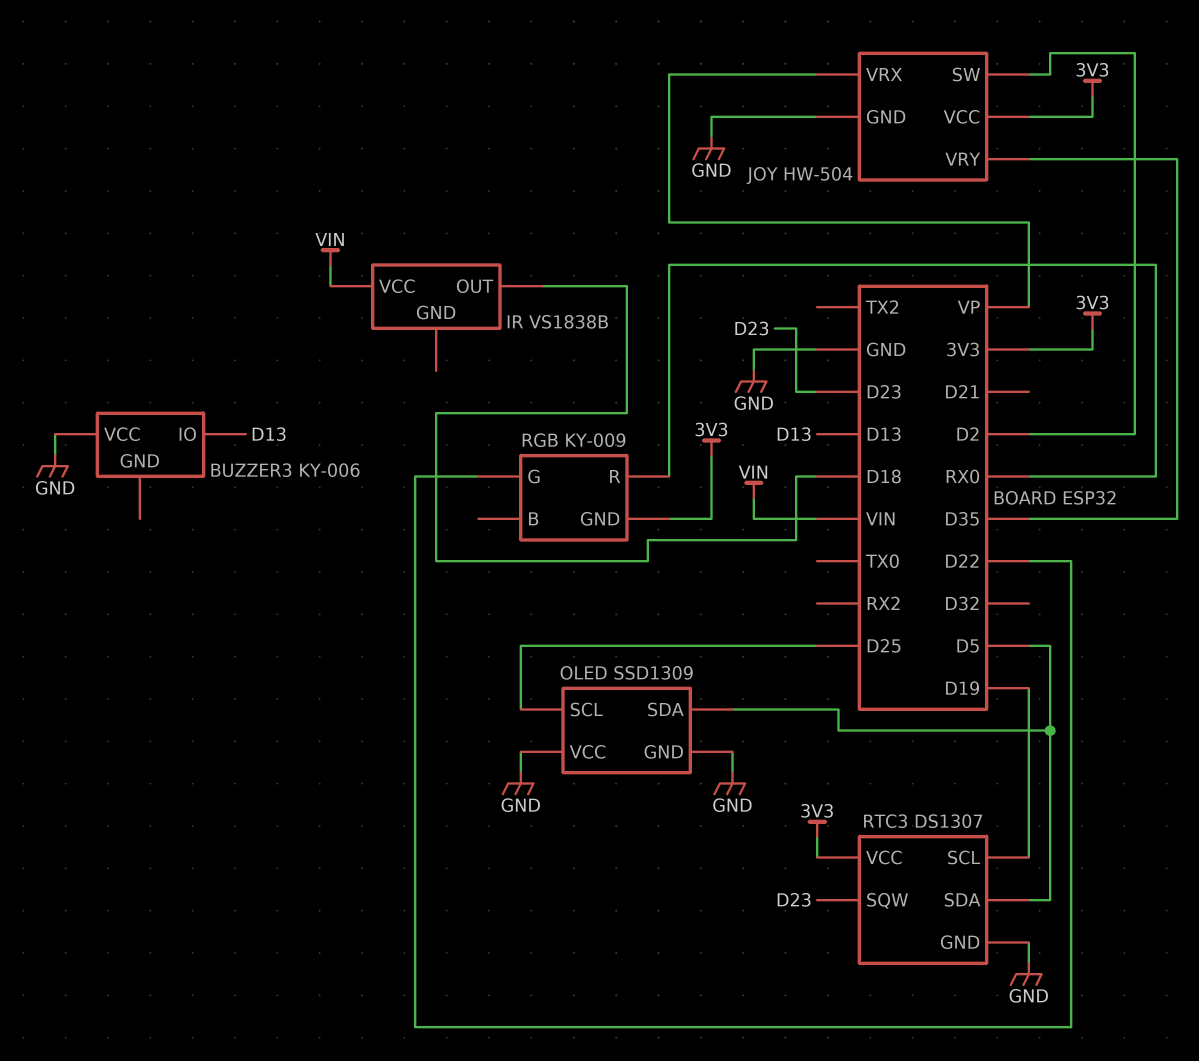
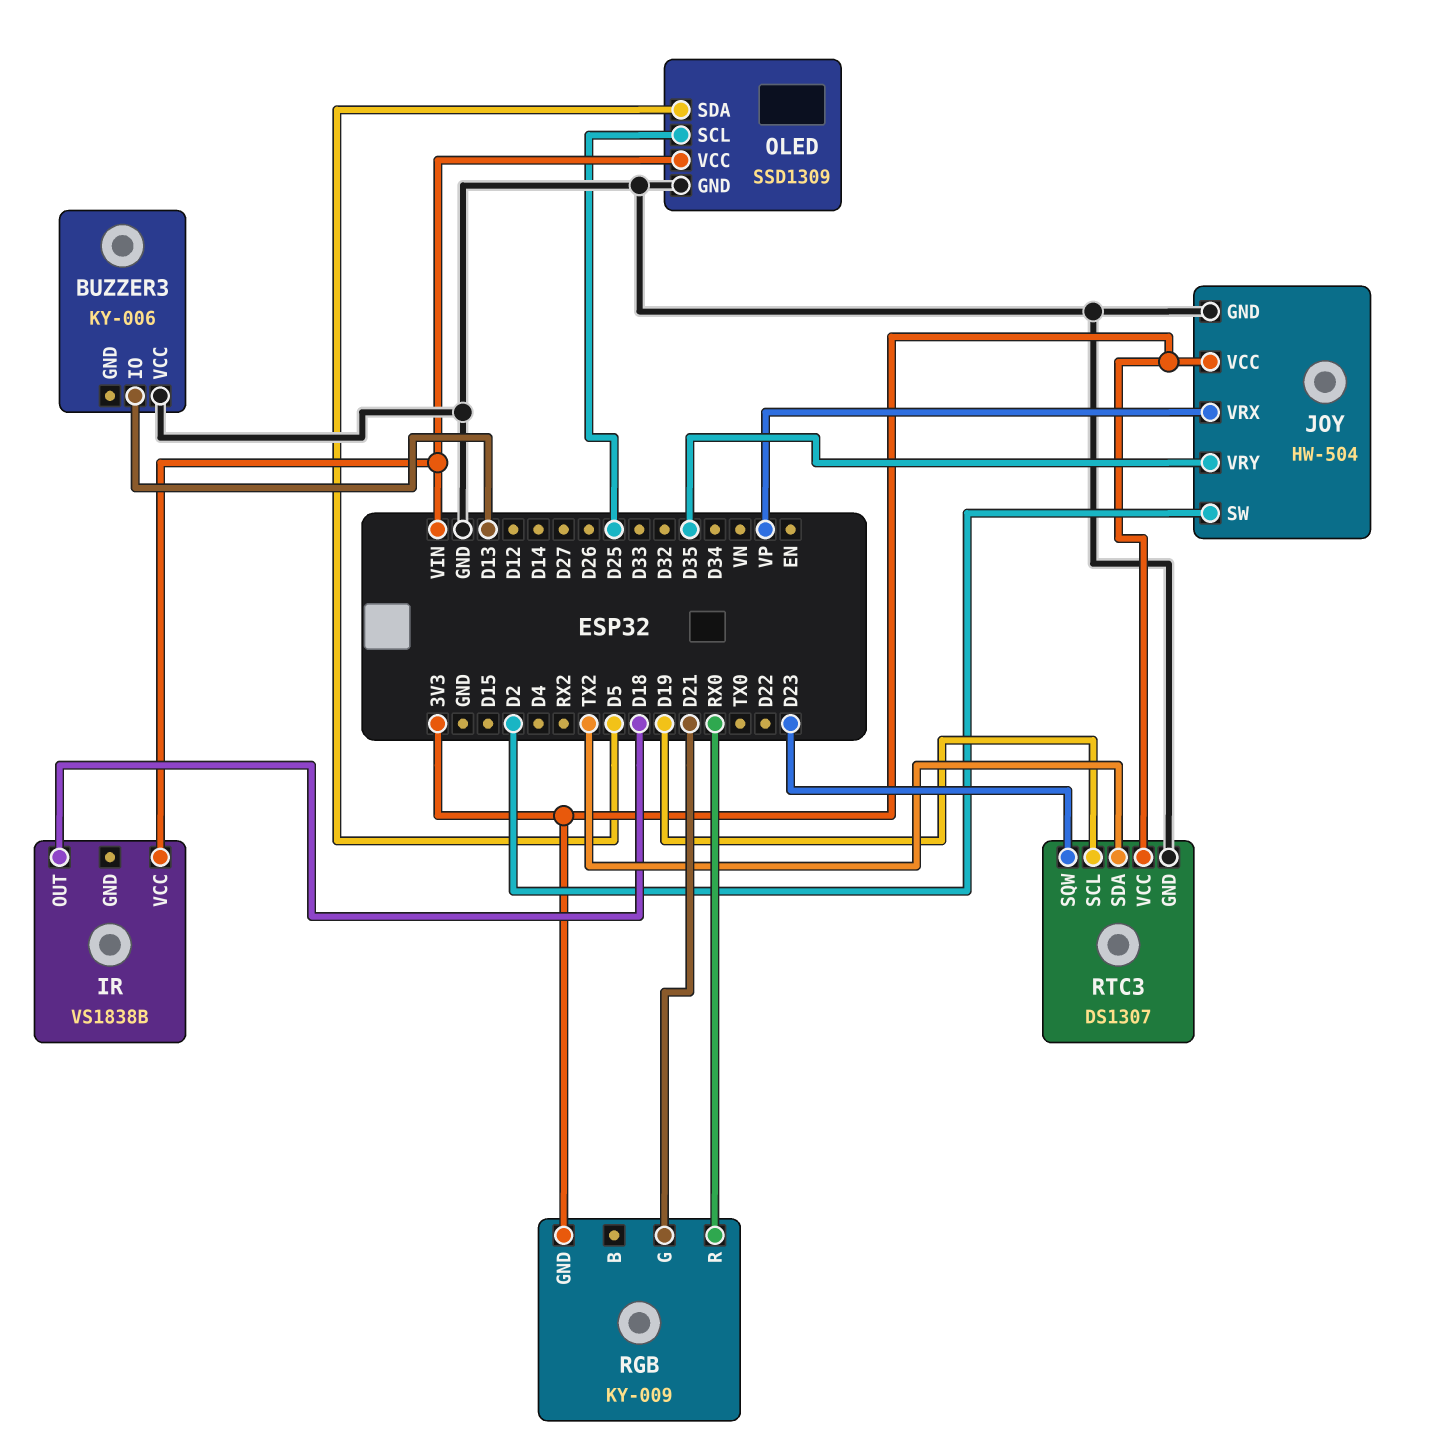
OLED pin VCC: GND -> VIN
RGB pin G: D22 -> D21
RTC3 pin SDA: D5 -> TX2

